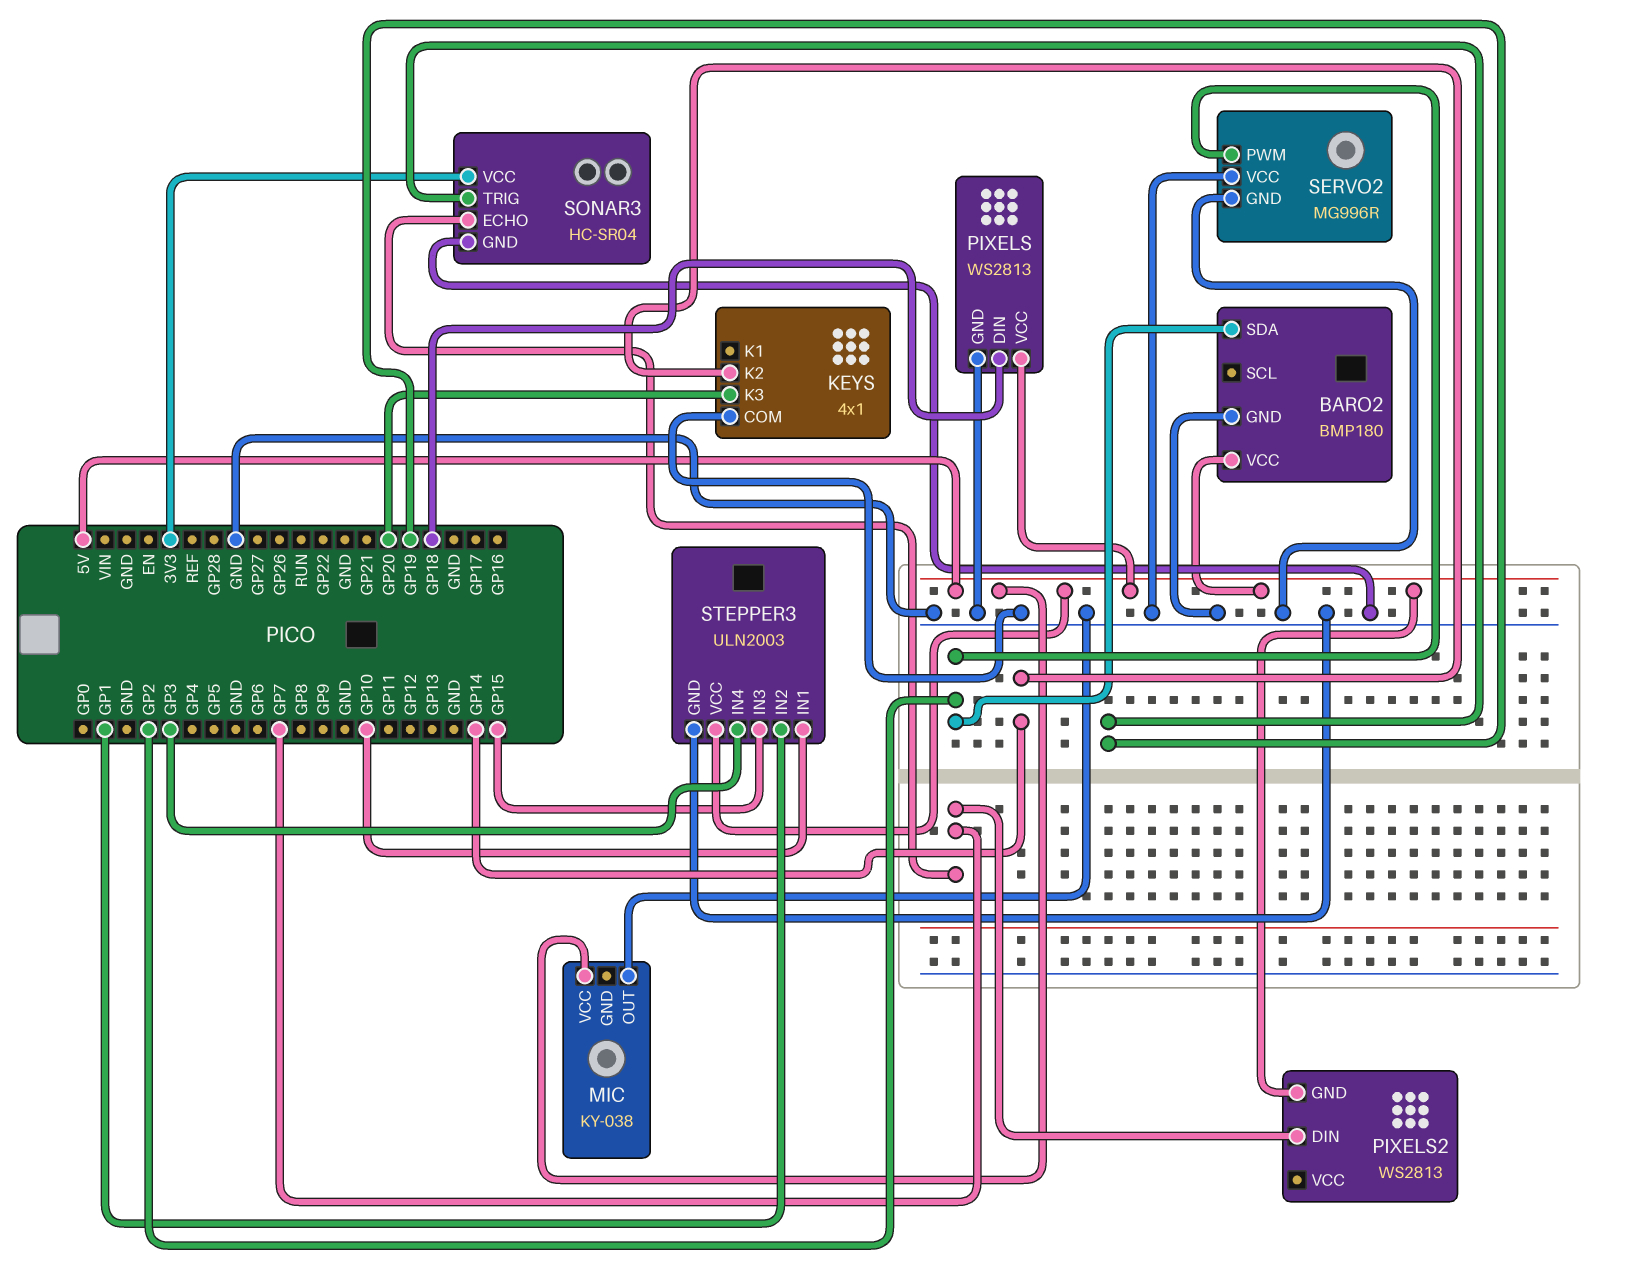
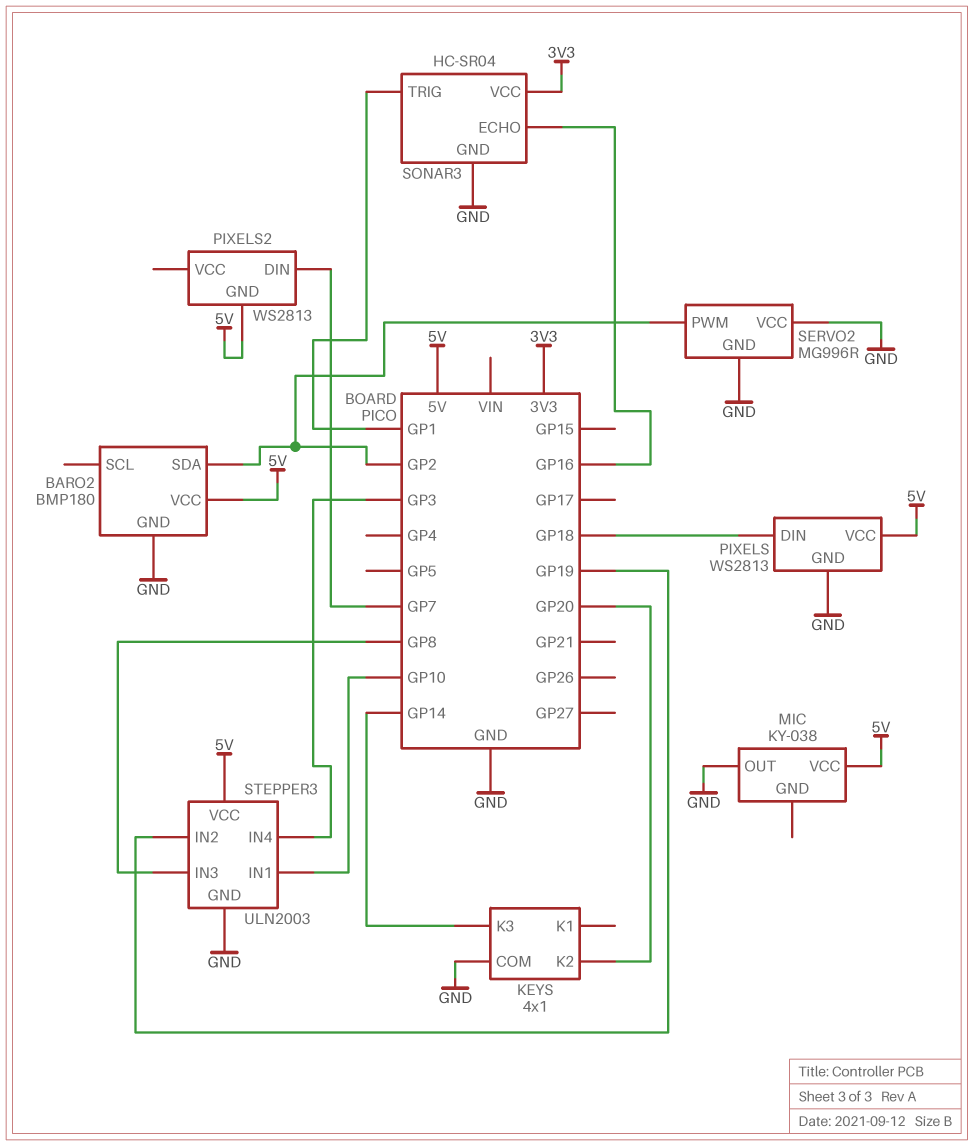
KEYS pin K2: GP14 -> GP20
KEYS pin K3: GP20 -> GP14
SONAR3 pin ECHO: GP7 -> GP16
SONAR3 pin TRIG: GP19 -> GP1
STEPPER3 pin IN2: GP1 -> GP19
STEPPER3 pin IN3: GP15 -> GP8

